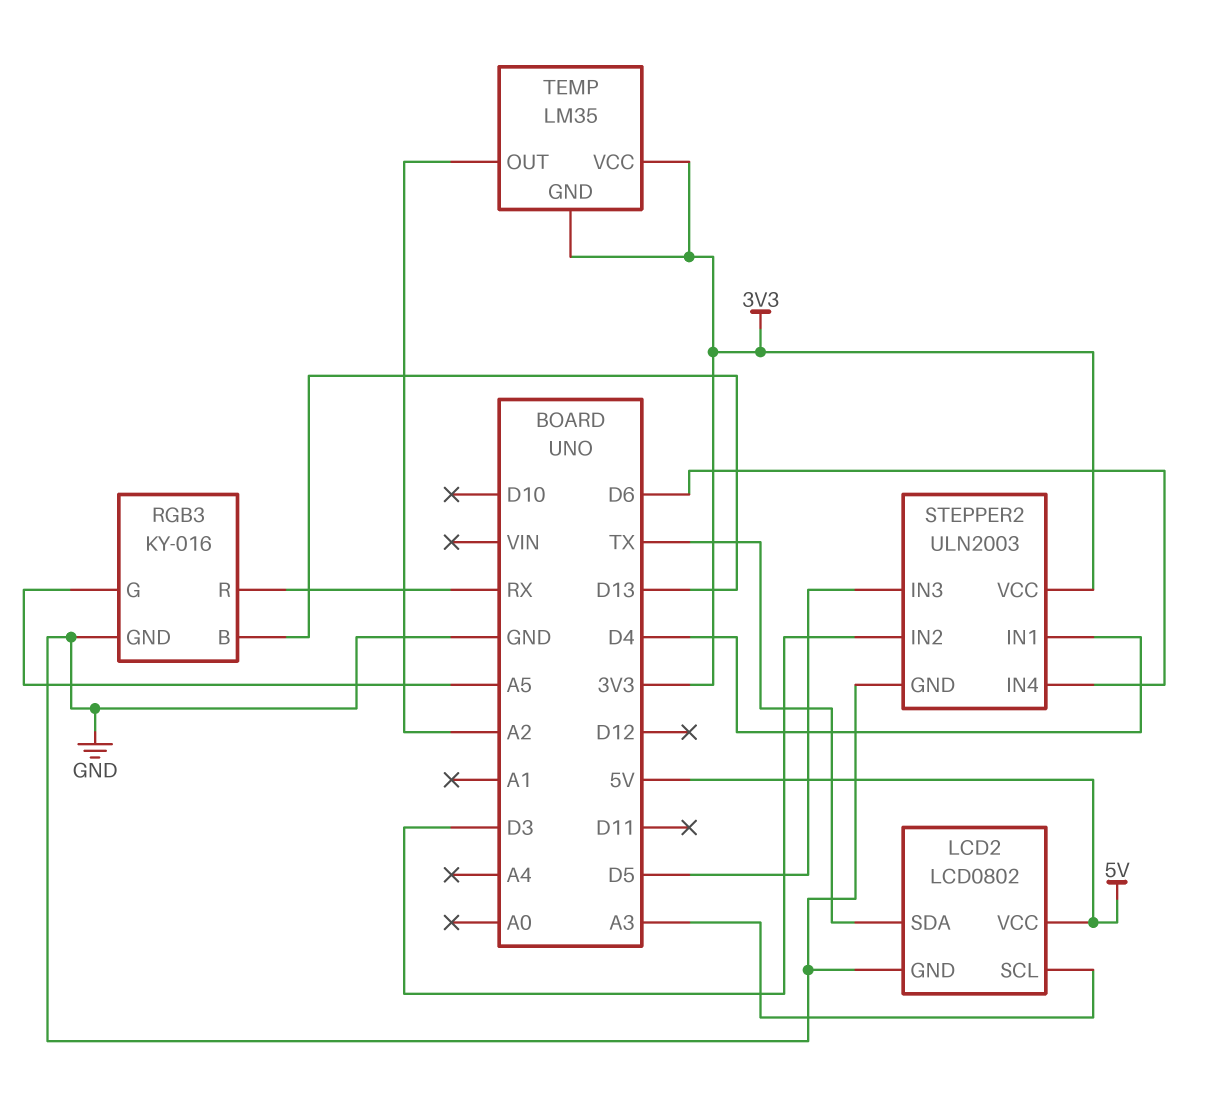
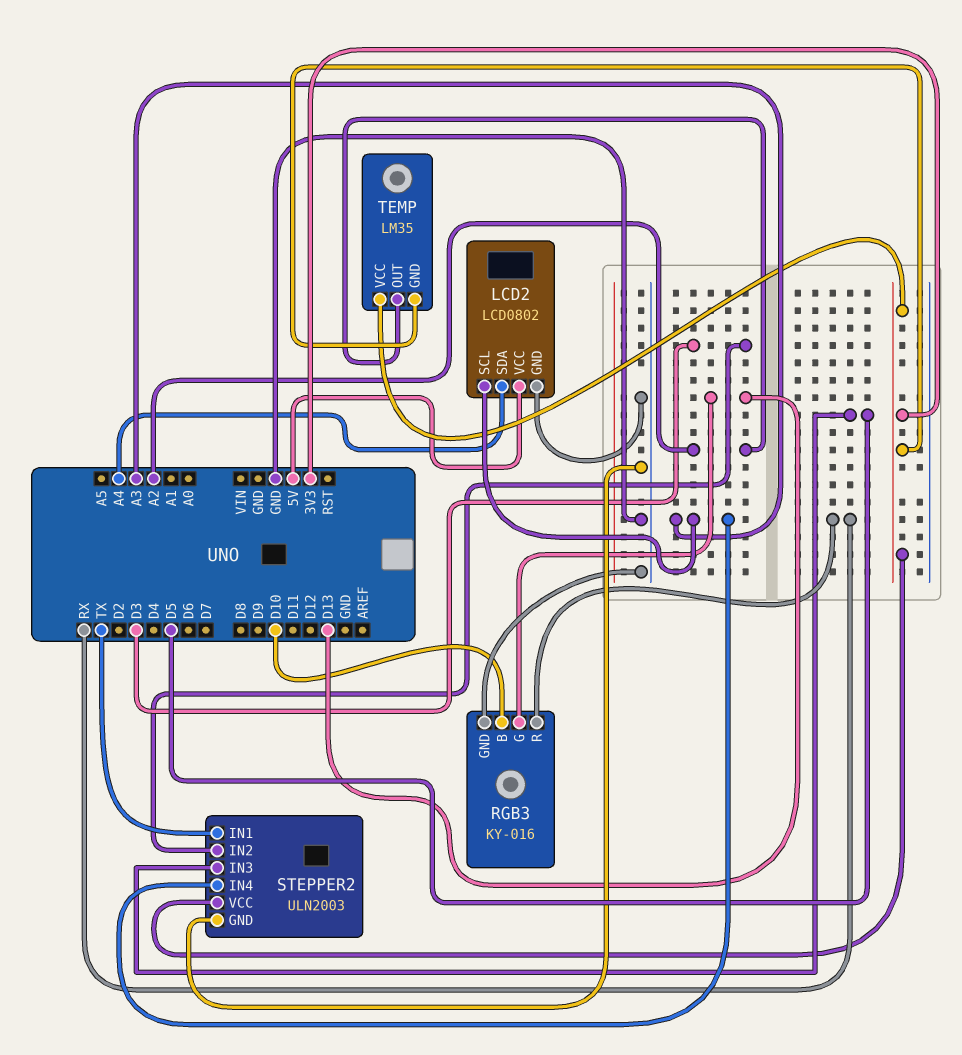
LCD2 pin SDA: TX -> A4
RGB3 pin B: D13 -> D10
RGB3 pin G: A5 -> D13
STEPPER2 pin IN1: D4 -> TX
STEPPER2 pin IN4: D6 -> A3

